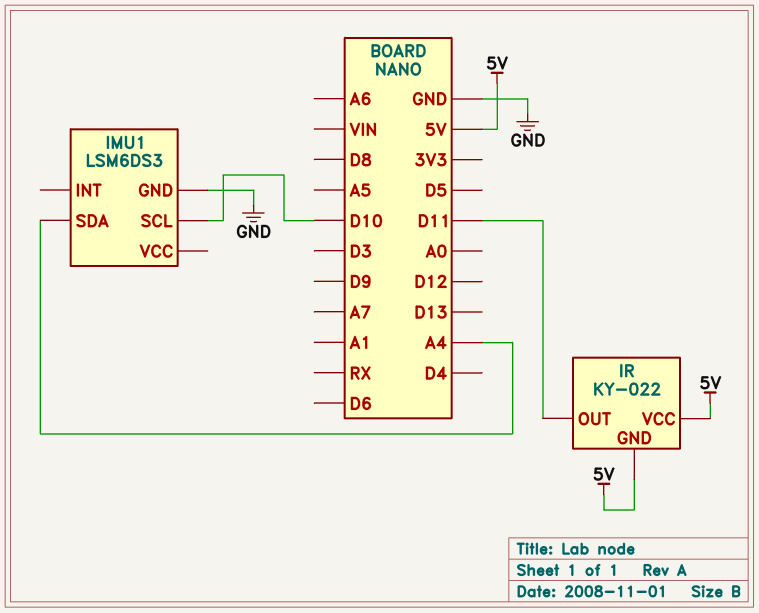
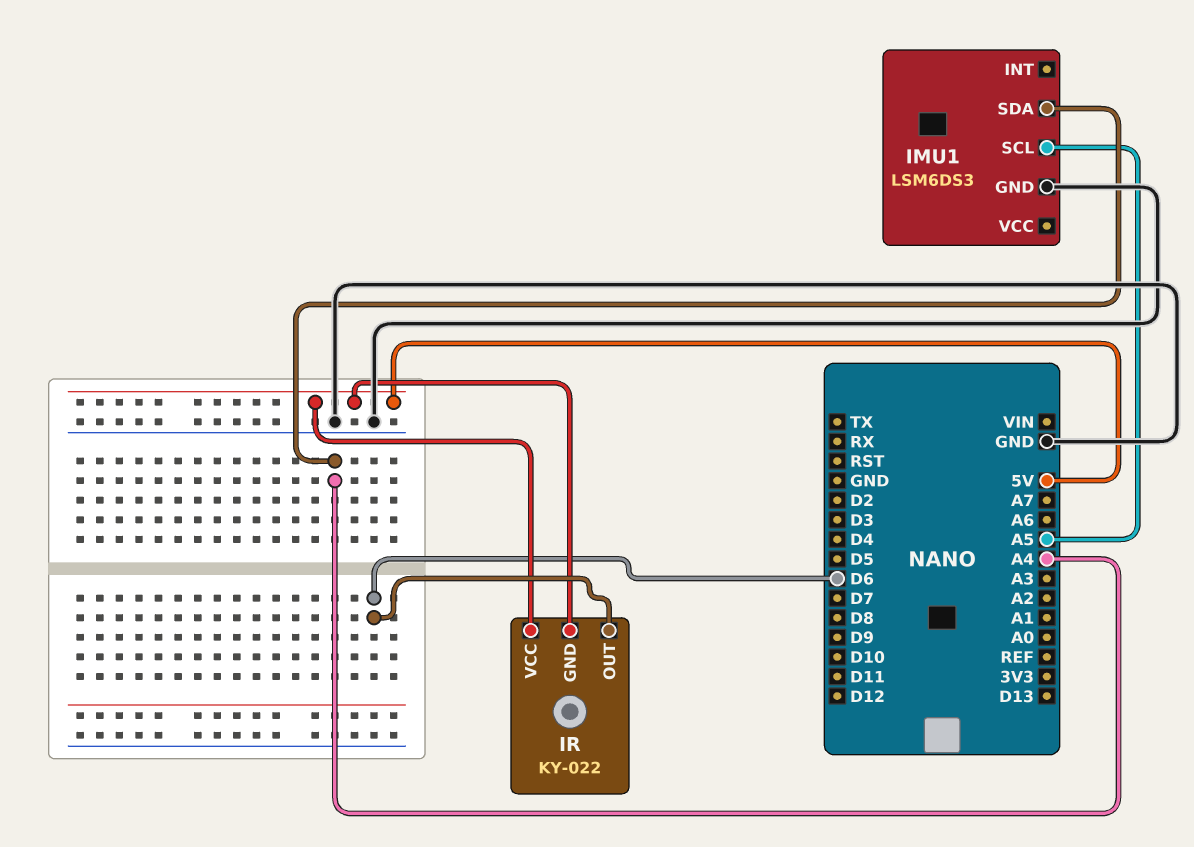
IMU1 pin SCL: D10 -> A5
IR pin OUT: D11 -> D6

